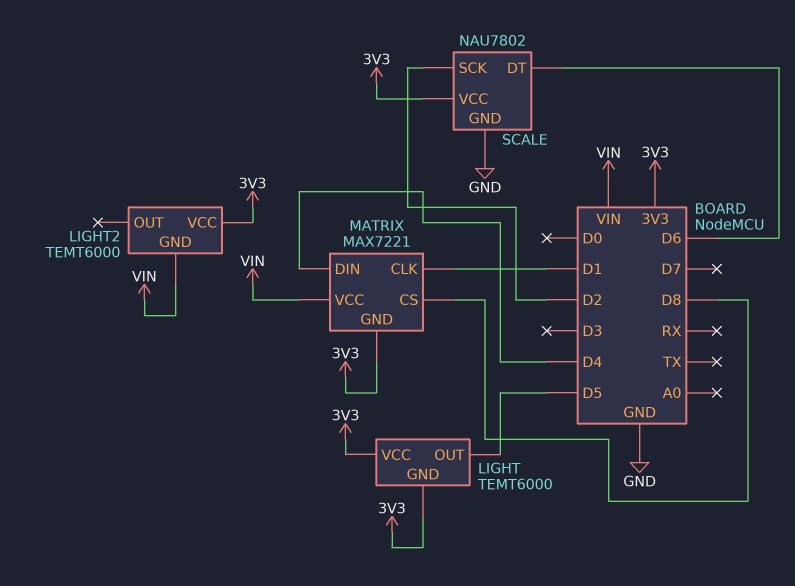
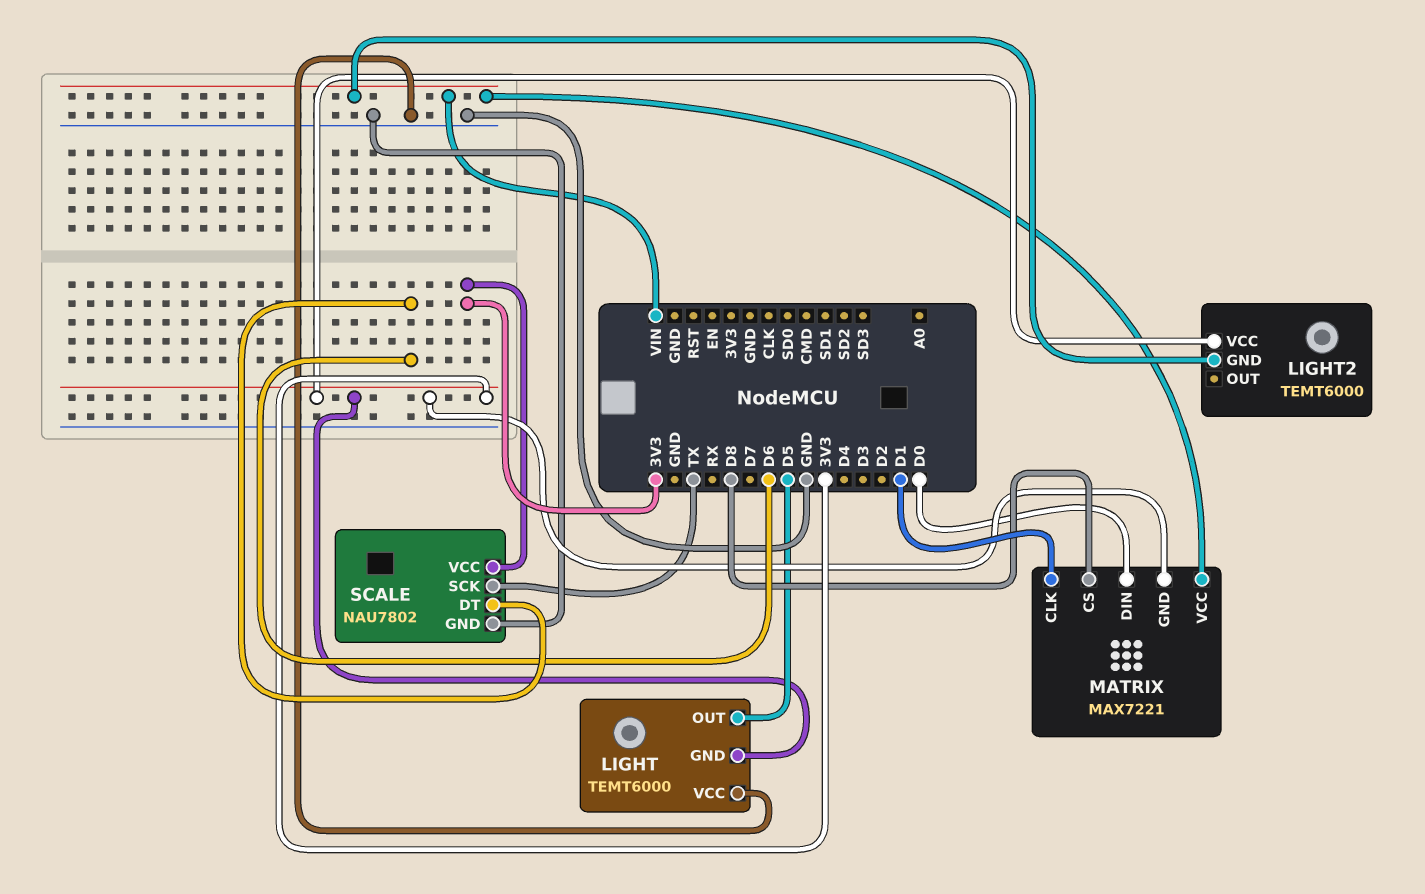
LIGHT pin VCC: 3V3 -> GND
MATRIX pin DIN: D4 -> D0
SCALE pin SCK: D2 -> TX

